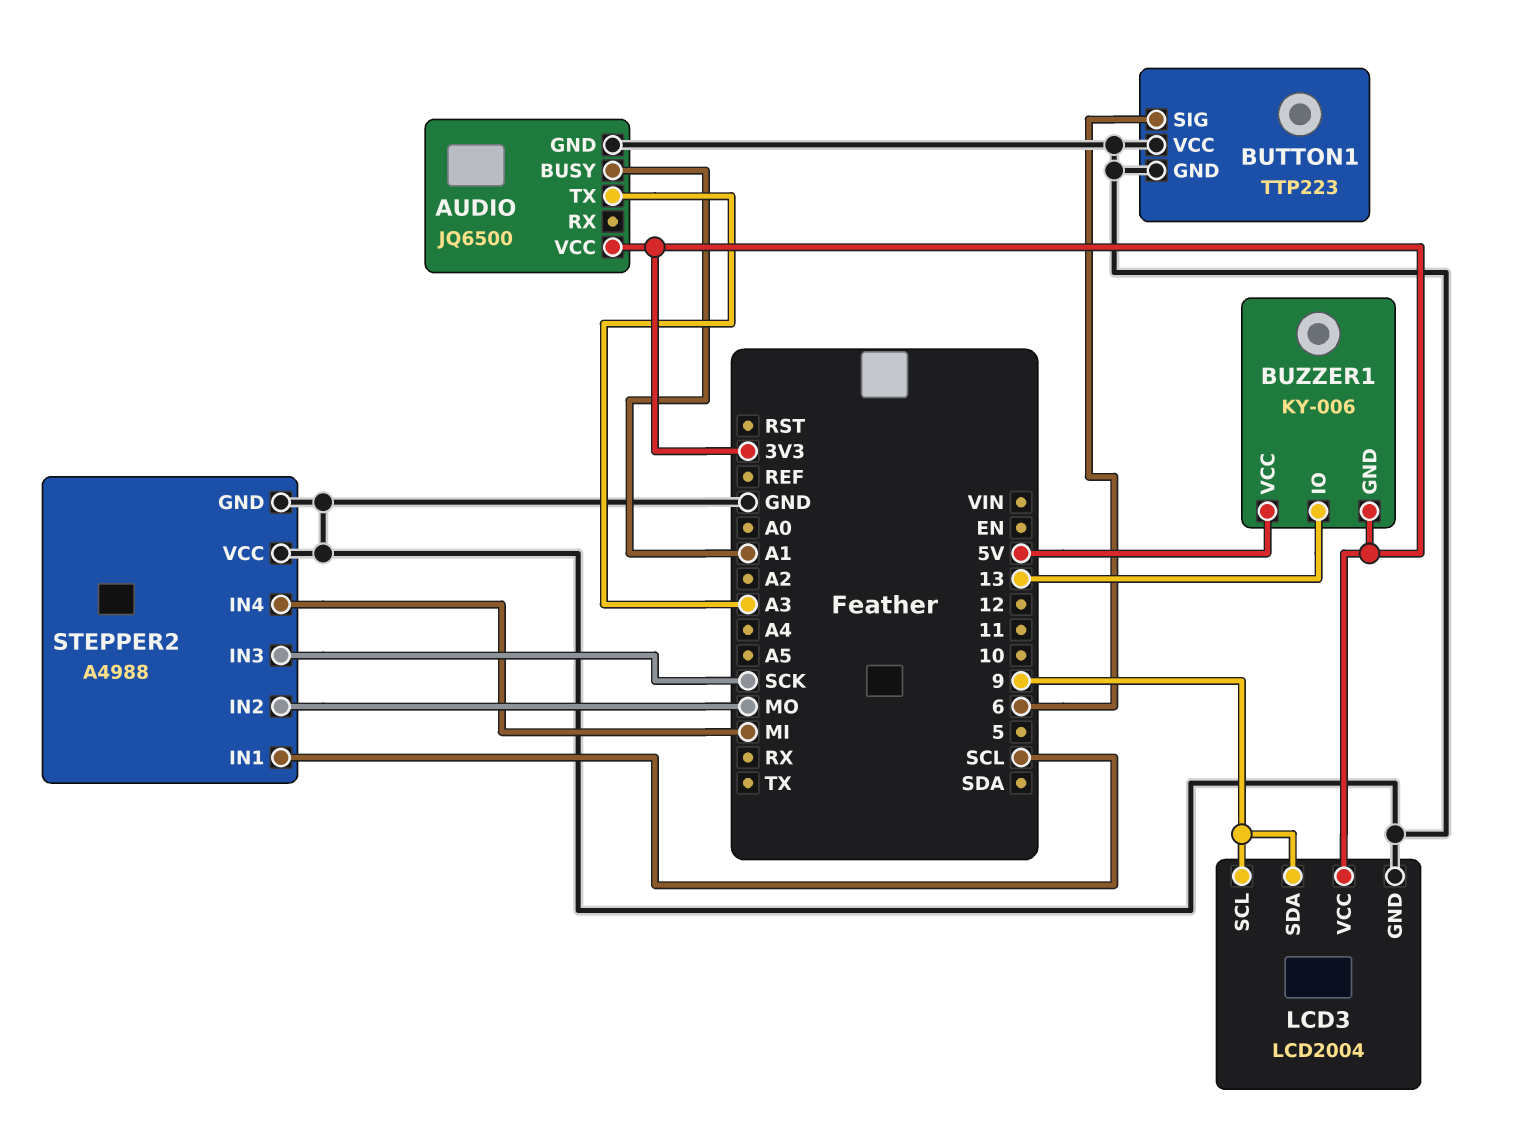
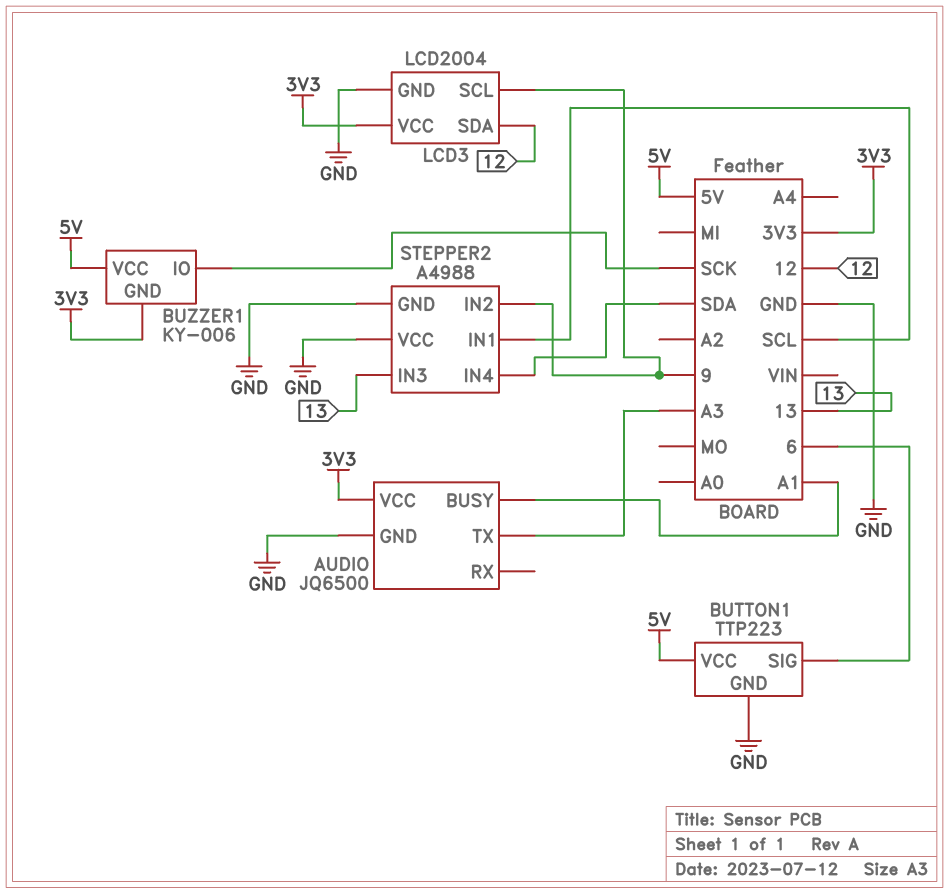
BUTTON1 pin VCC: GND -> 5V
BUZZER1 pin IO: 13 -> SCK
LCD3 pin SDA: 9 -> 12
STEPPER2 pin IN2: MO -> 9
STEPPER2 pin IN3: SCK -> 13
STEPPER2 pin IN4: MI -> SDA

